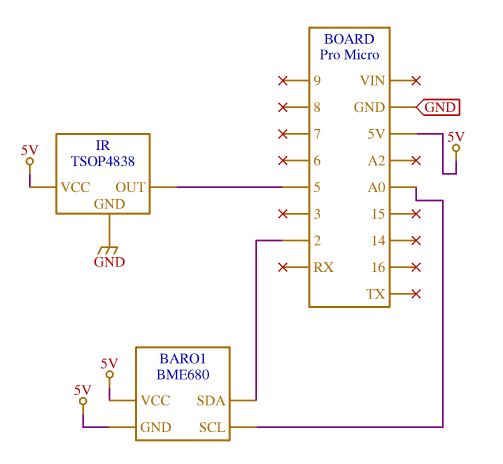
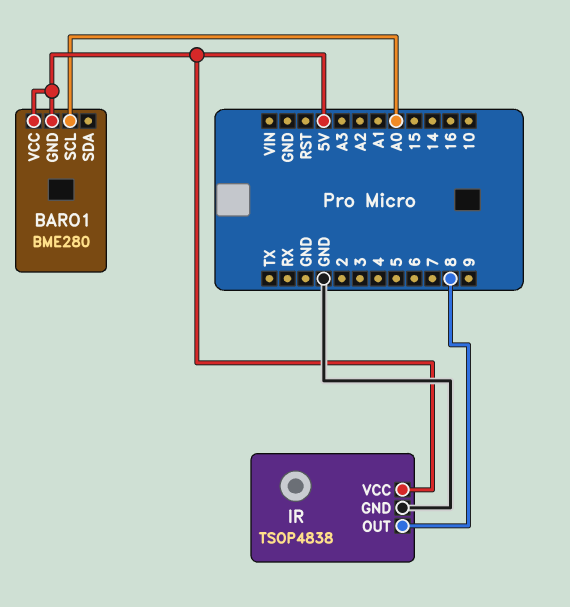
BARO1: BME680 -> BME280
BARO1 pin SDA: 2 -> none
IR pin OUT: 5 -> 8

